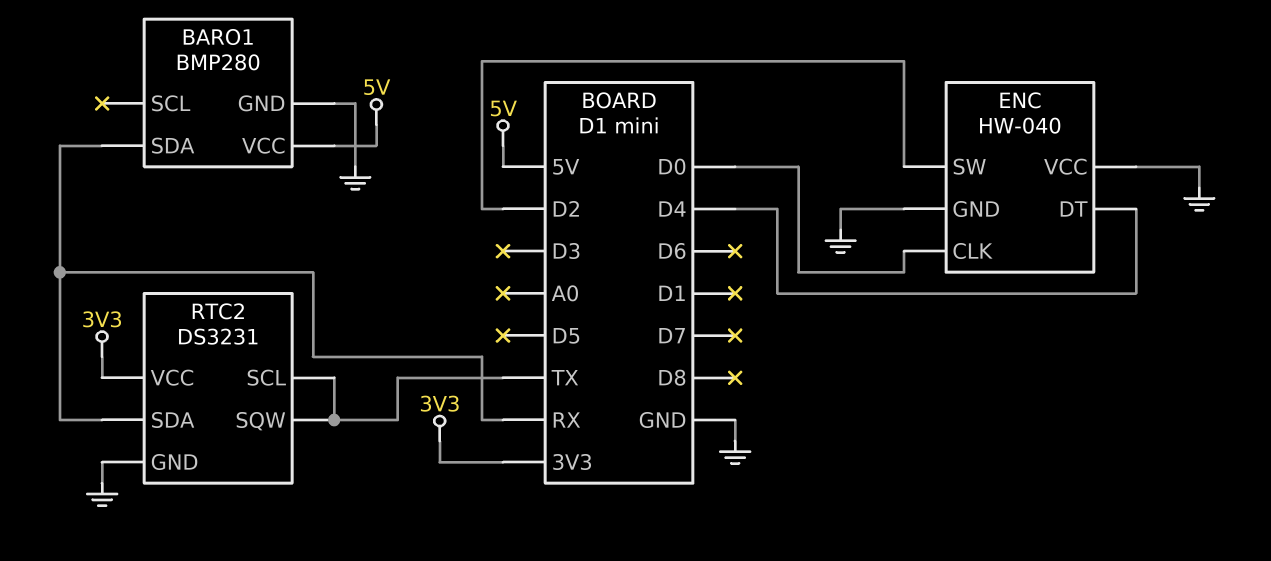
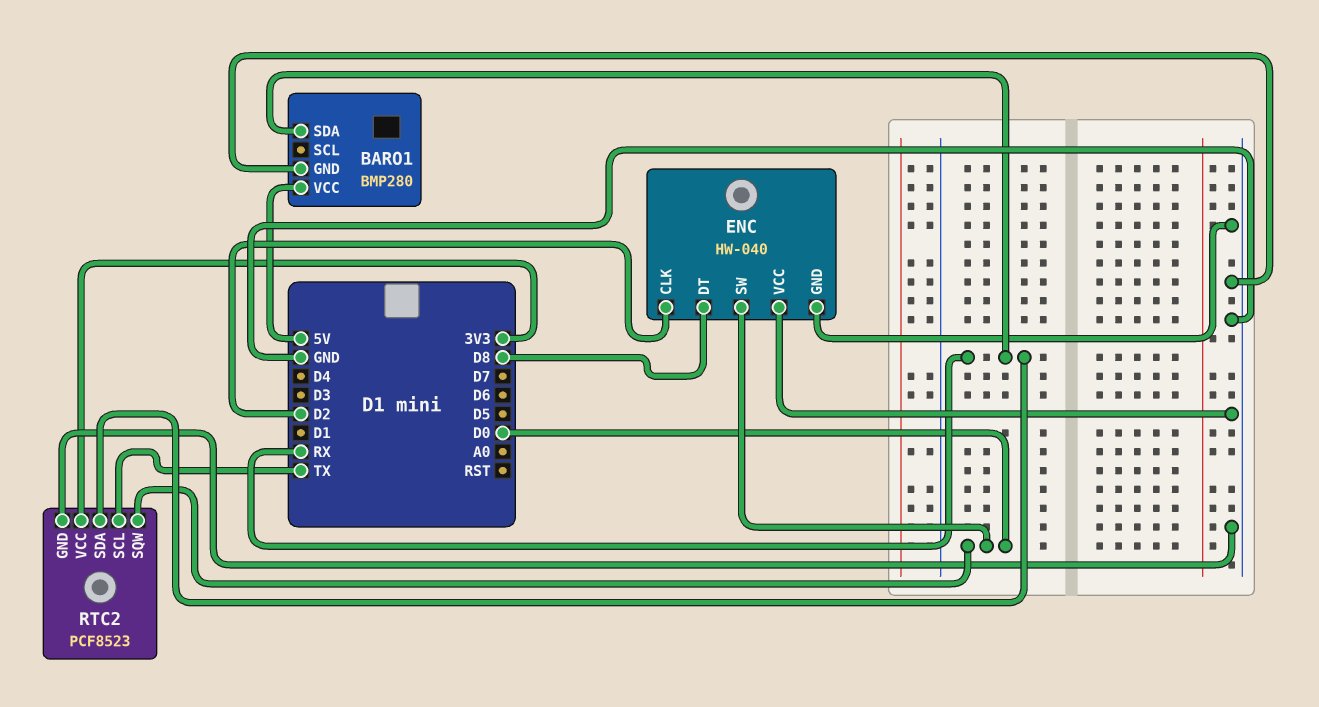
ENC pin CLK: D0 -> D2
ENC pin DT: D4 -> D8
ENC pin SW: D2 -> D0
RTC2: DS3231 -> PCF8523
RTC2 pin SQW: TX -> D0

